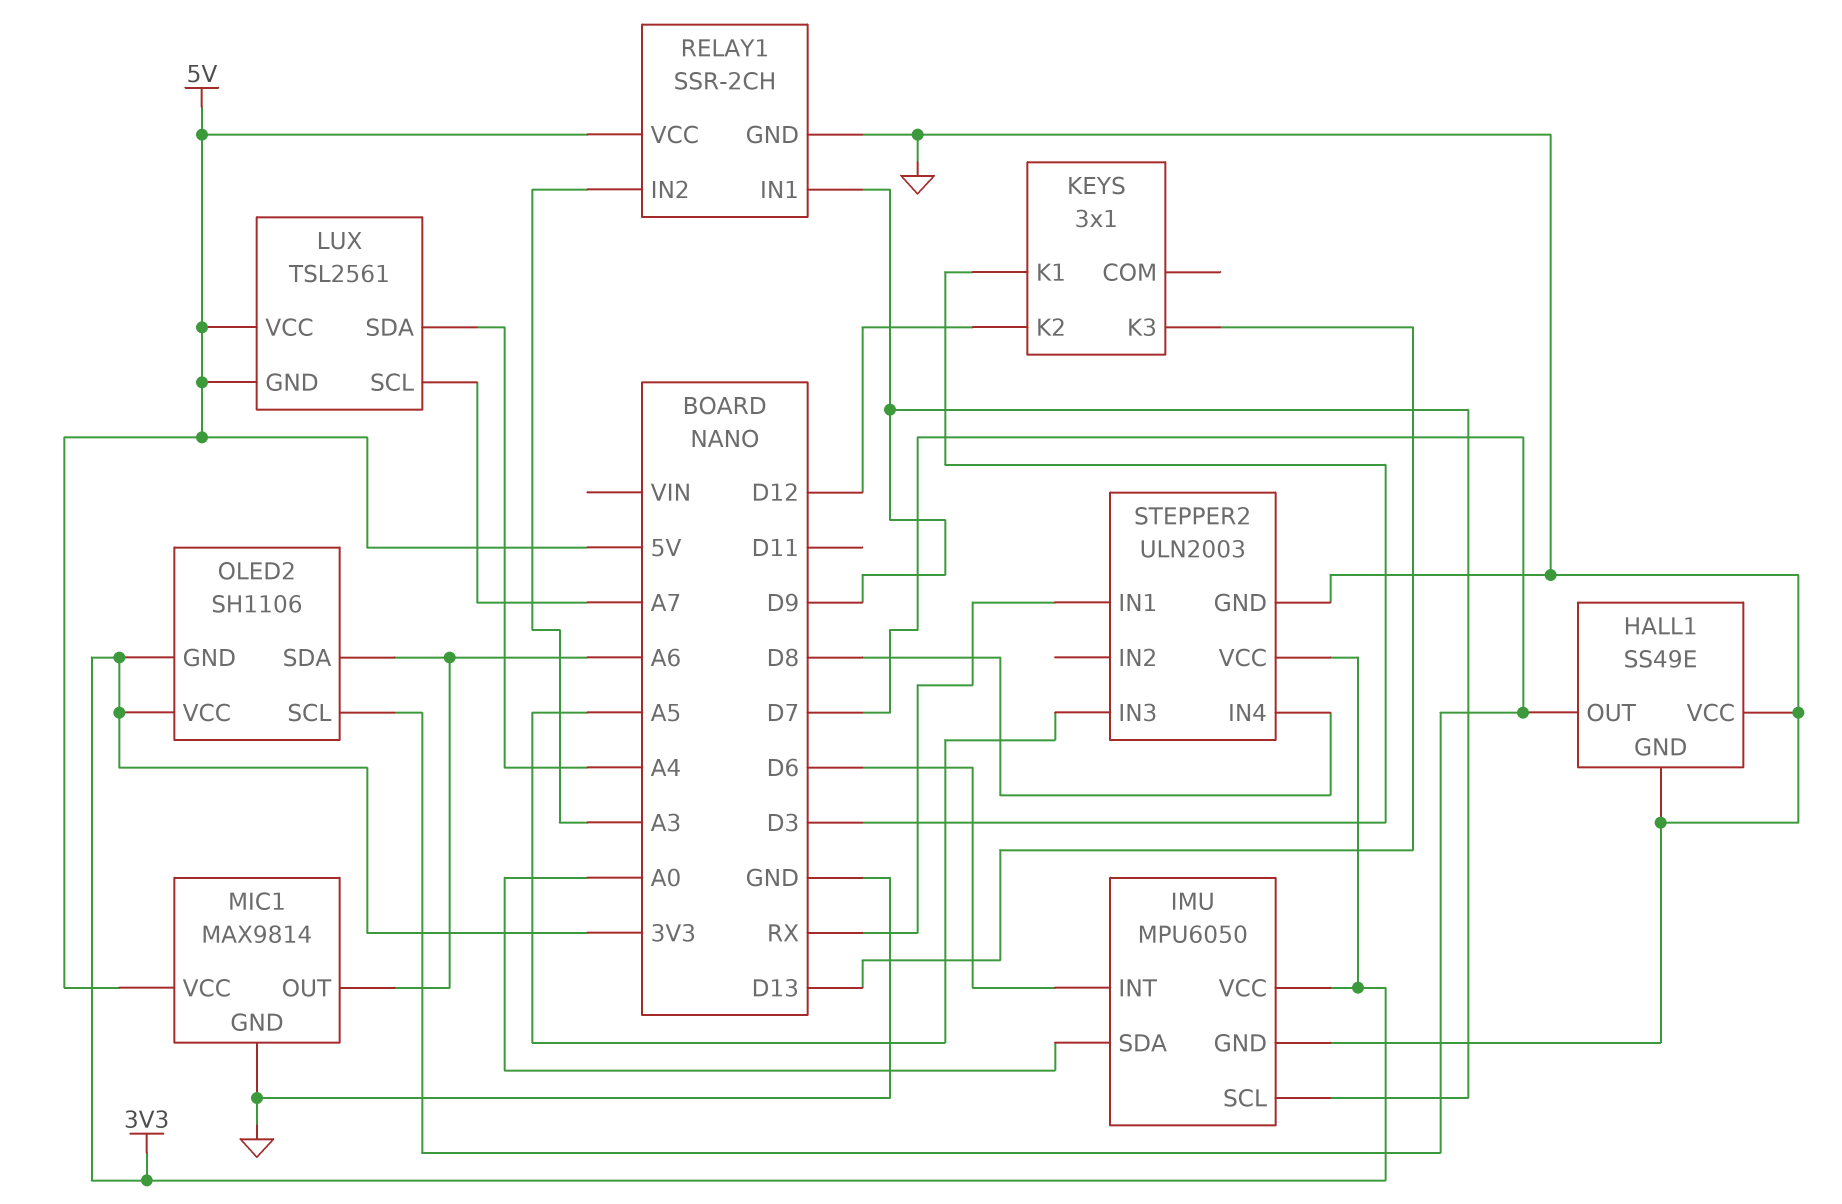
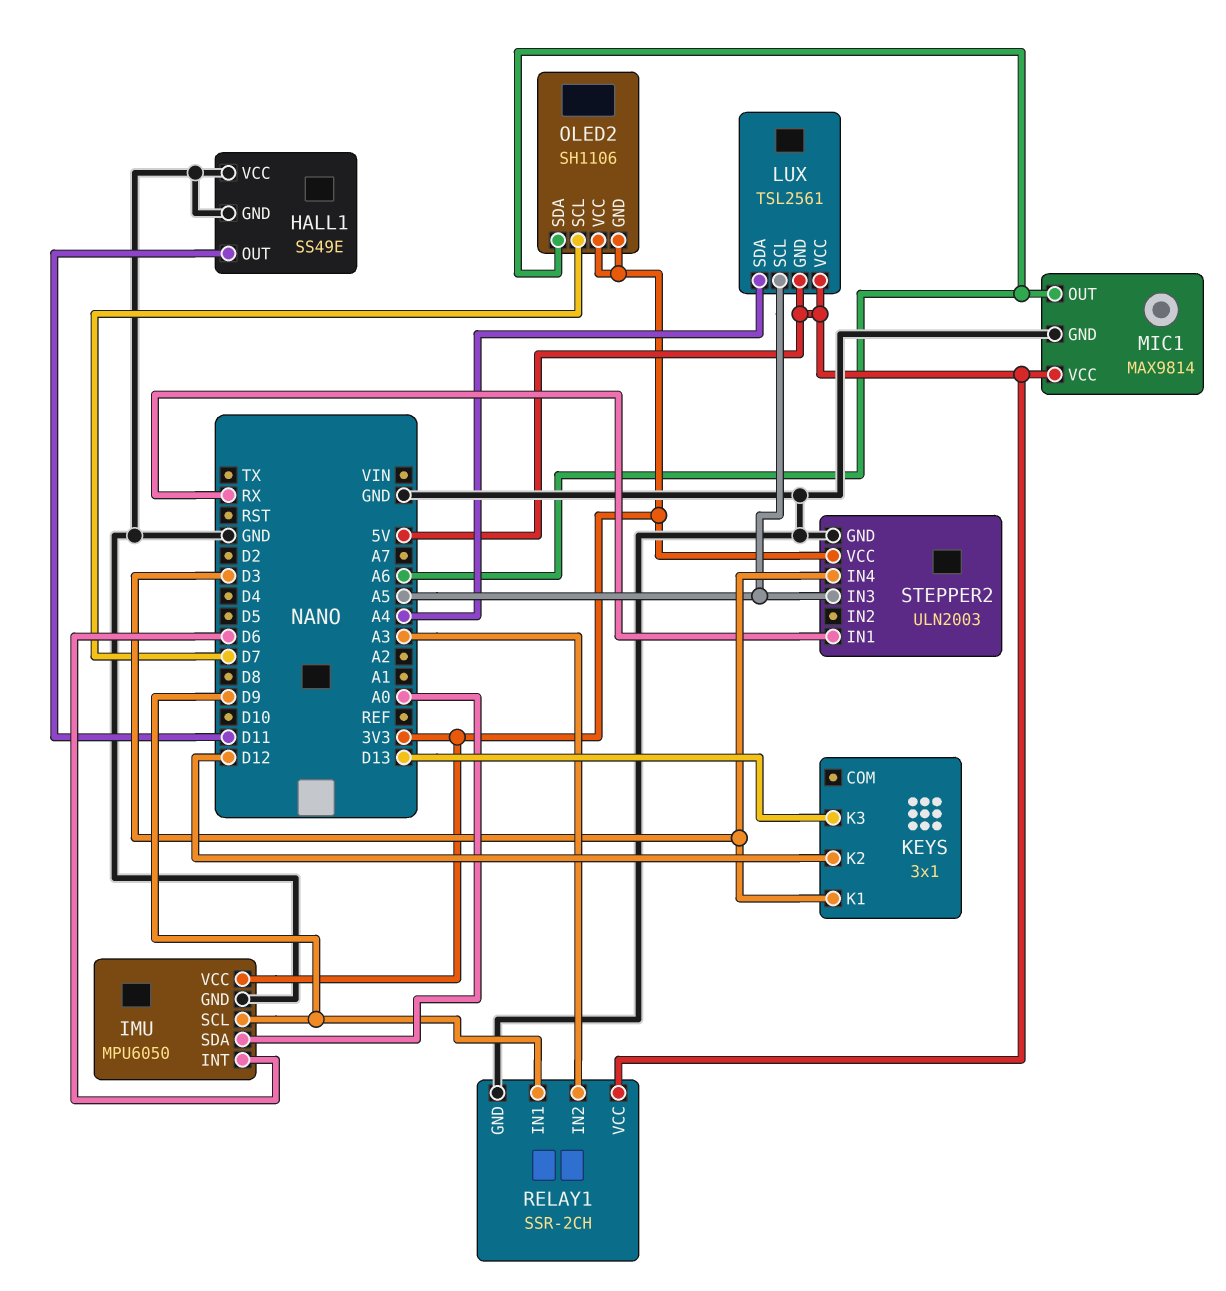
HALL1 pin OUT: D7 -> D11
LUX pin SCL: A7 -> A5
STEPPER2 pin IN4: D8 -> D3

